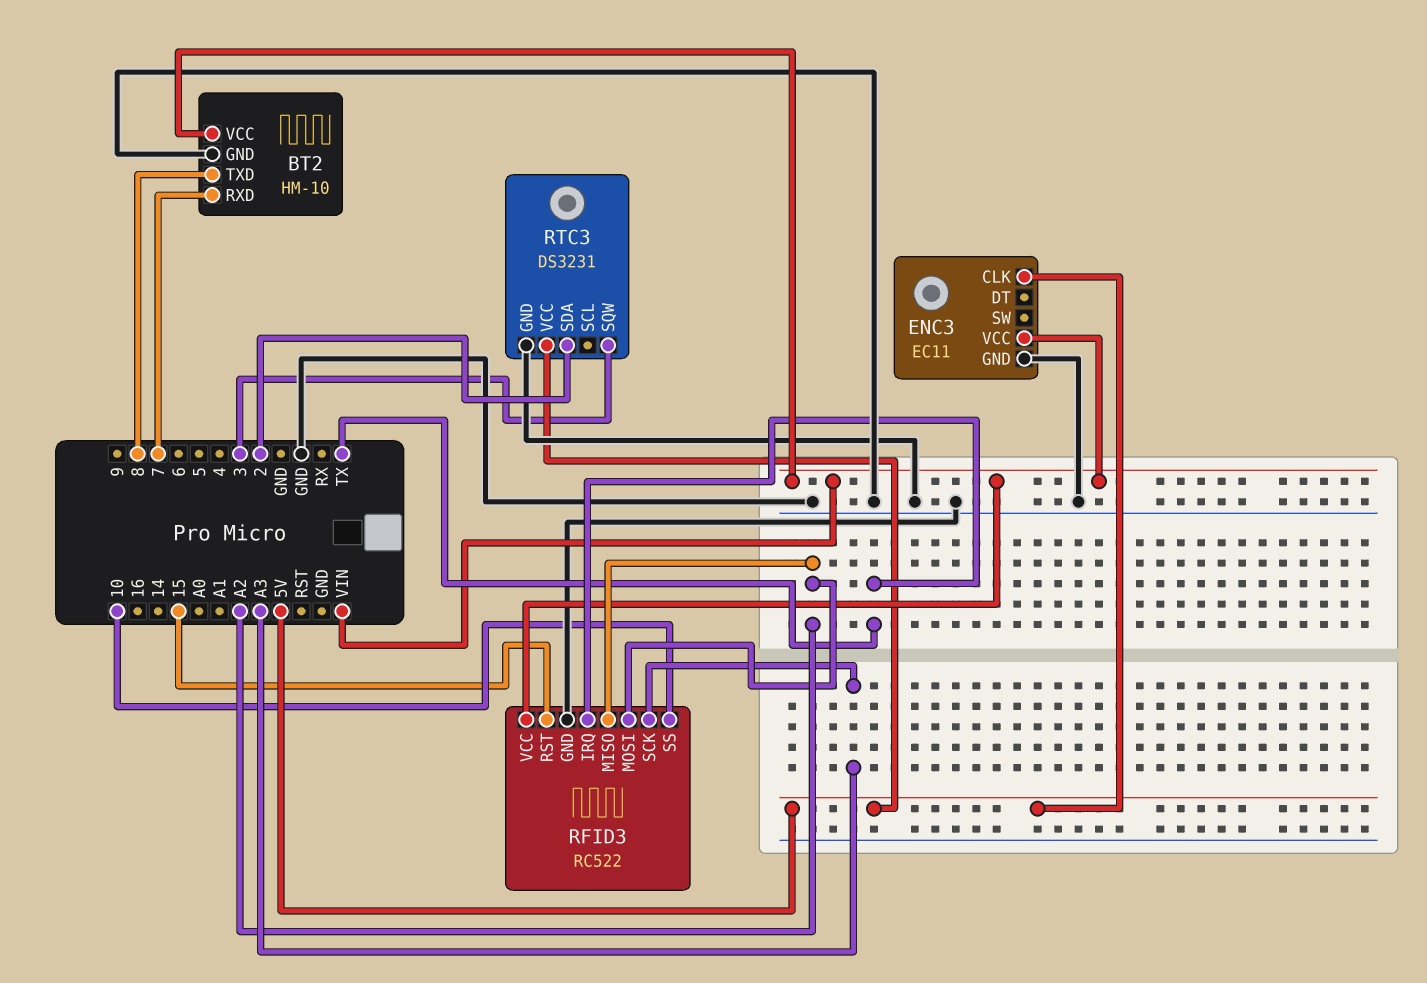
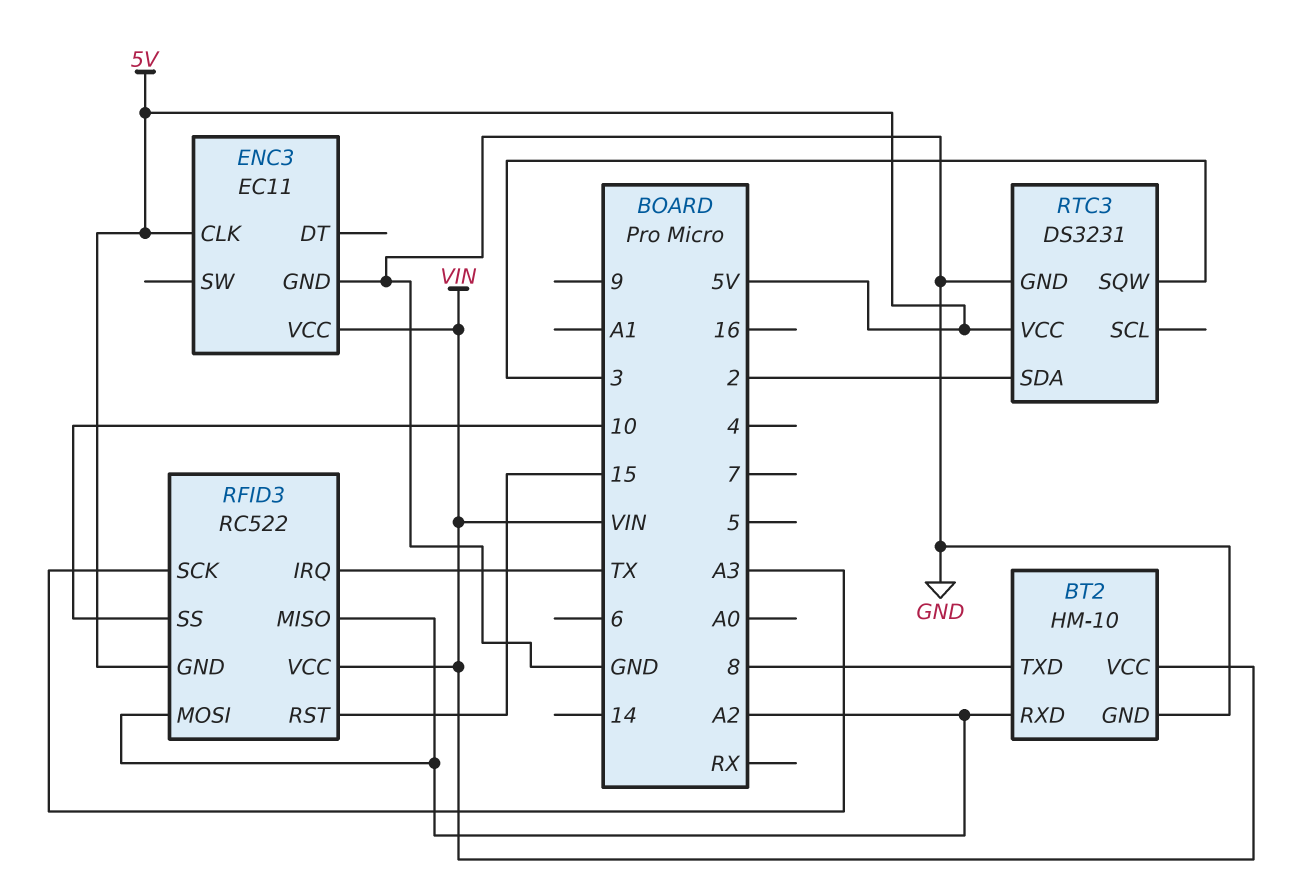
BT2 pin RXD: 7 -> A2
RFID3 pin GND: GND -> 5V

